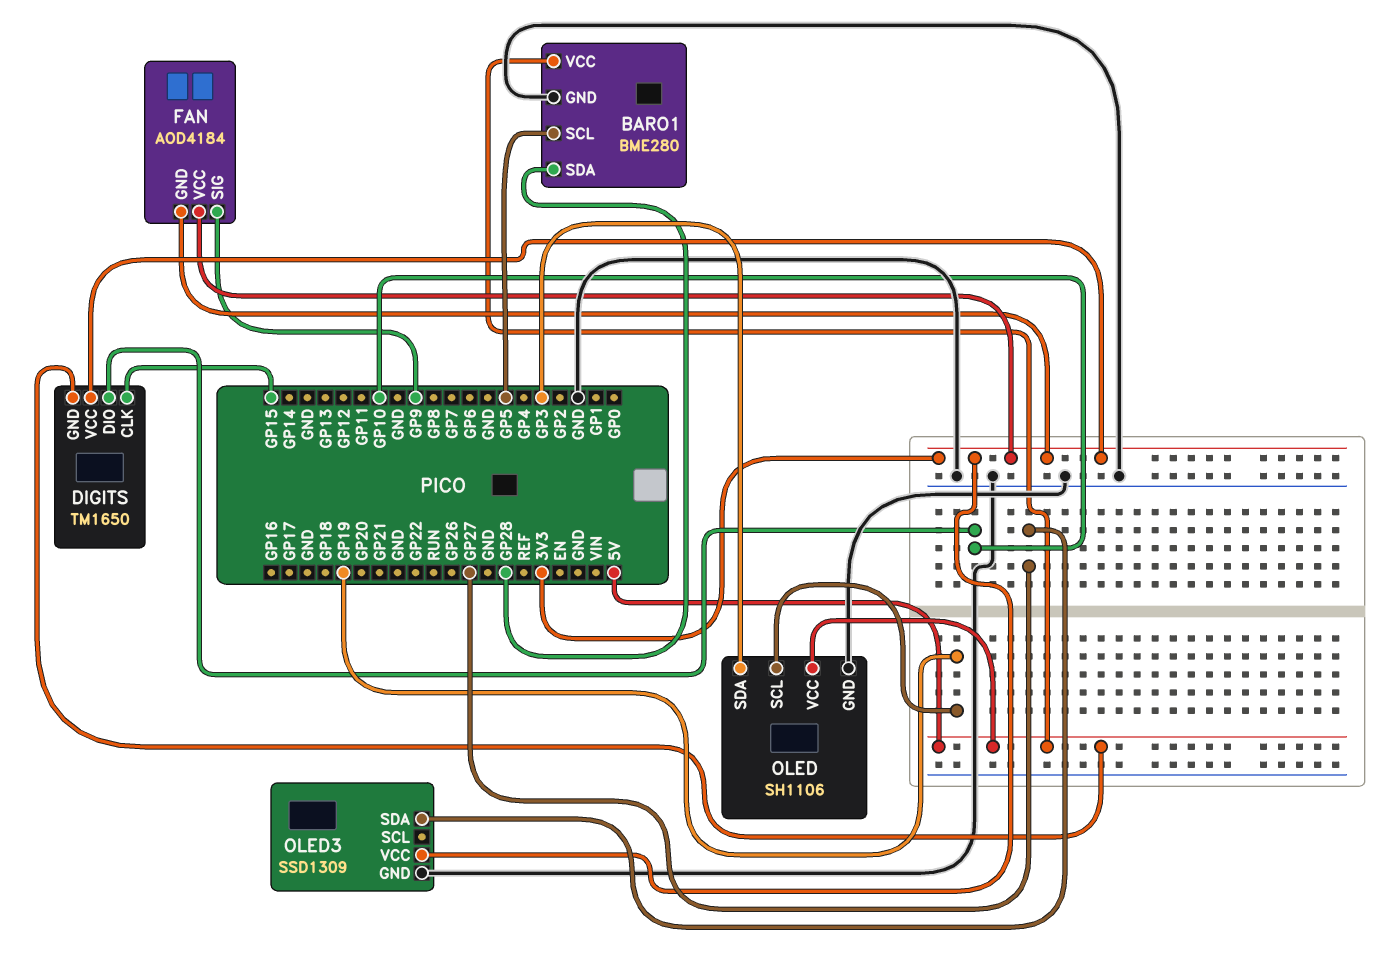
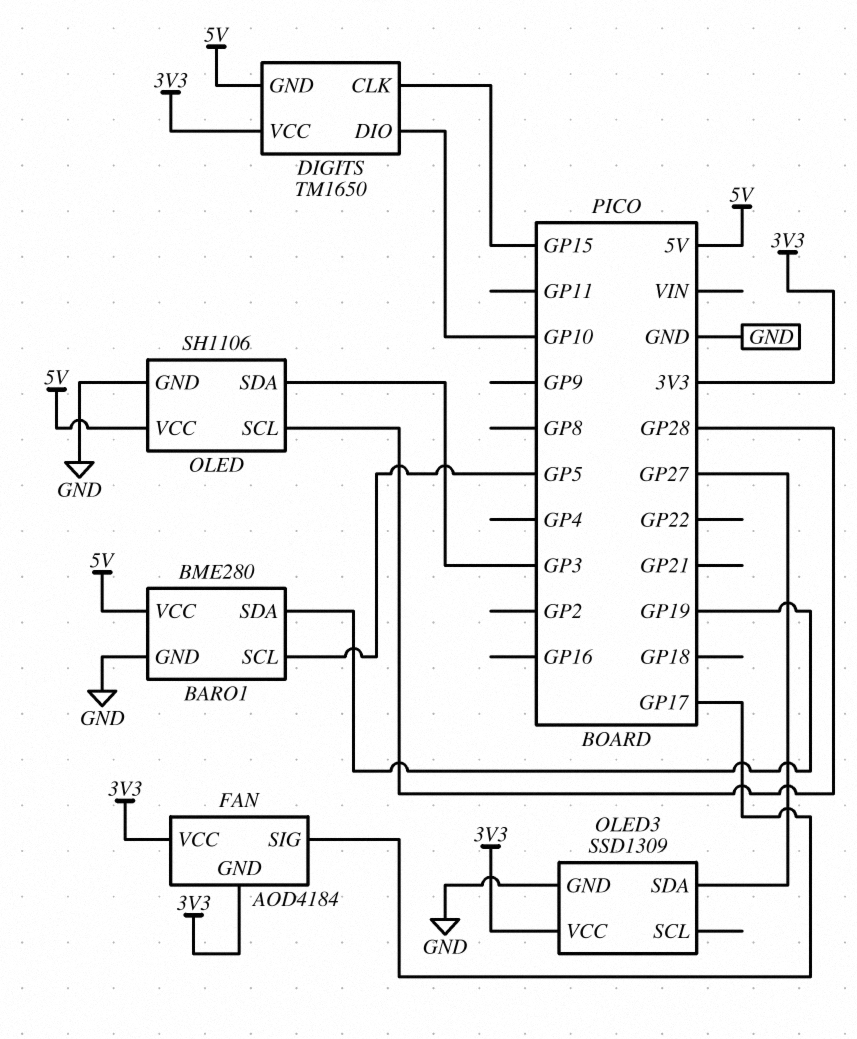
BARO1 pin SDA: GP28 -> GP19
FAN pin SIG: GP9 -> GP17
OLED pin SCL: GP19 -> GP28

